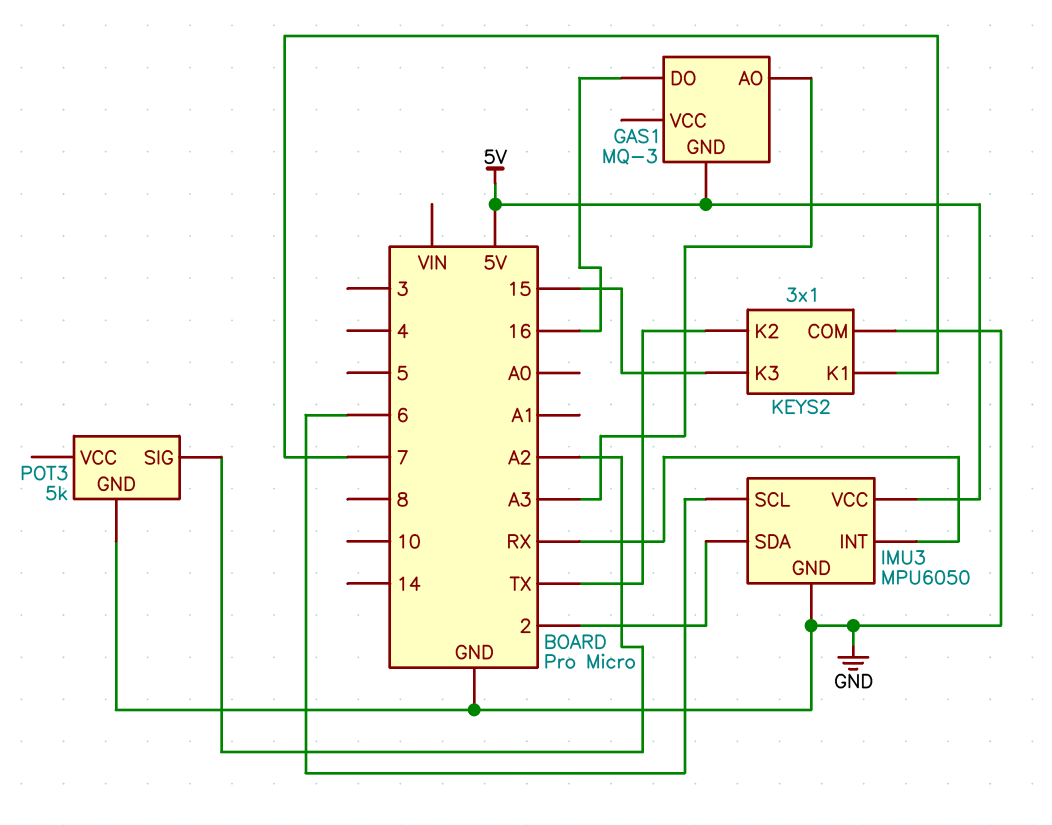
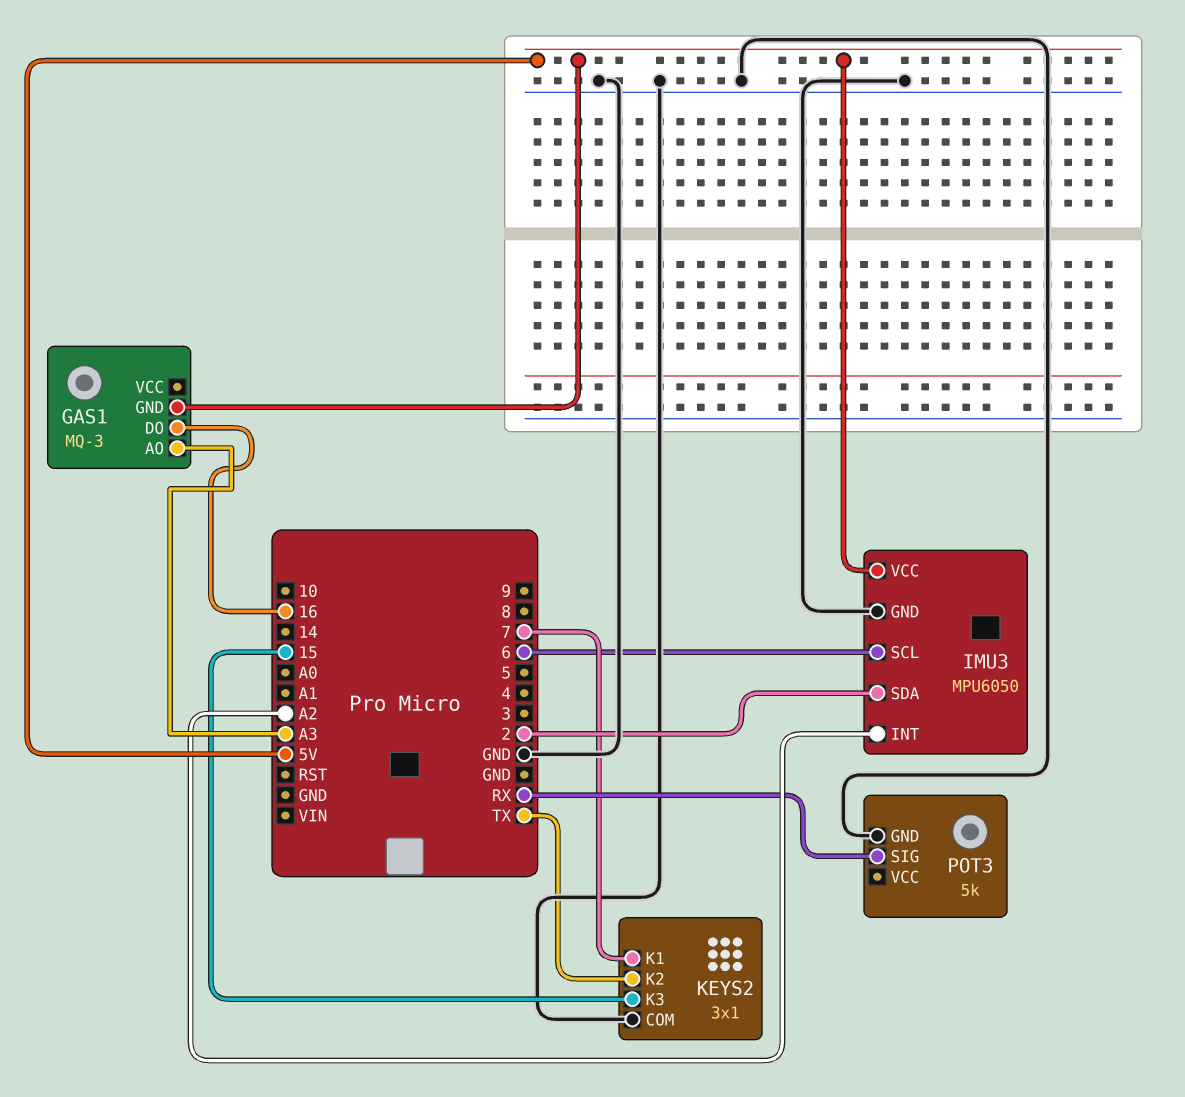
IMU3 pin INT: RX -> A2
POT3 pin SIG: A2 -> RX

